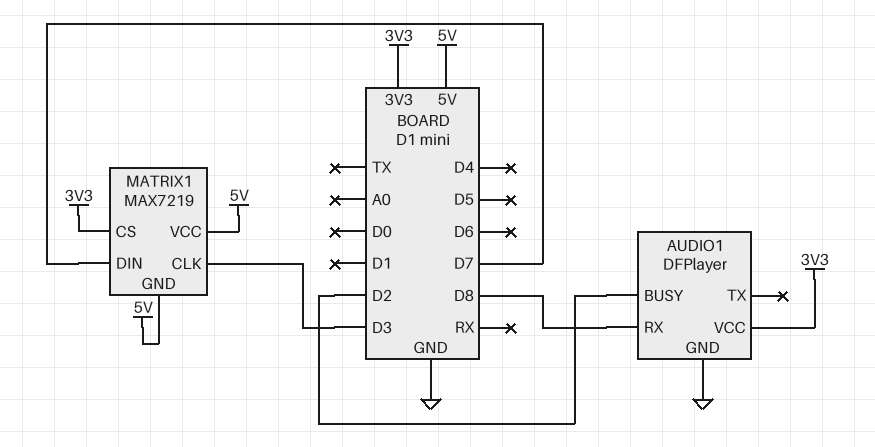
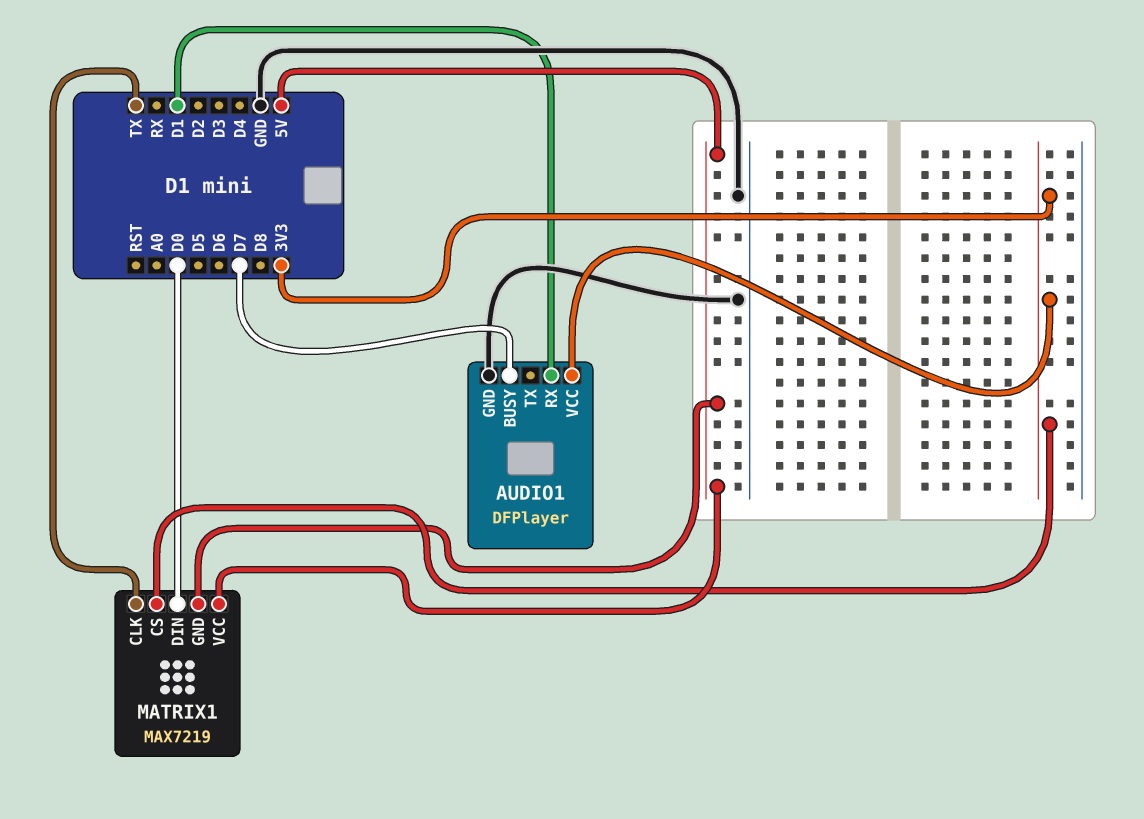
AUDIO1 pin BUSY: D2 -> D7
AUDIO1 pin RX: D8 -> D1
MATRIX1 pin CLK: D3 -> TX
MATRIX1 pin DIN: D7 -> D0

